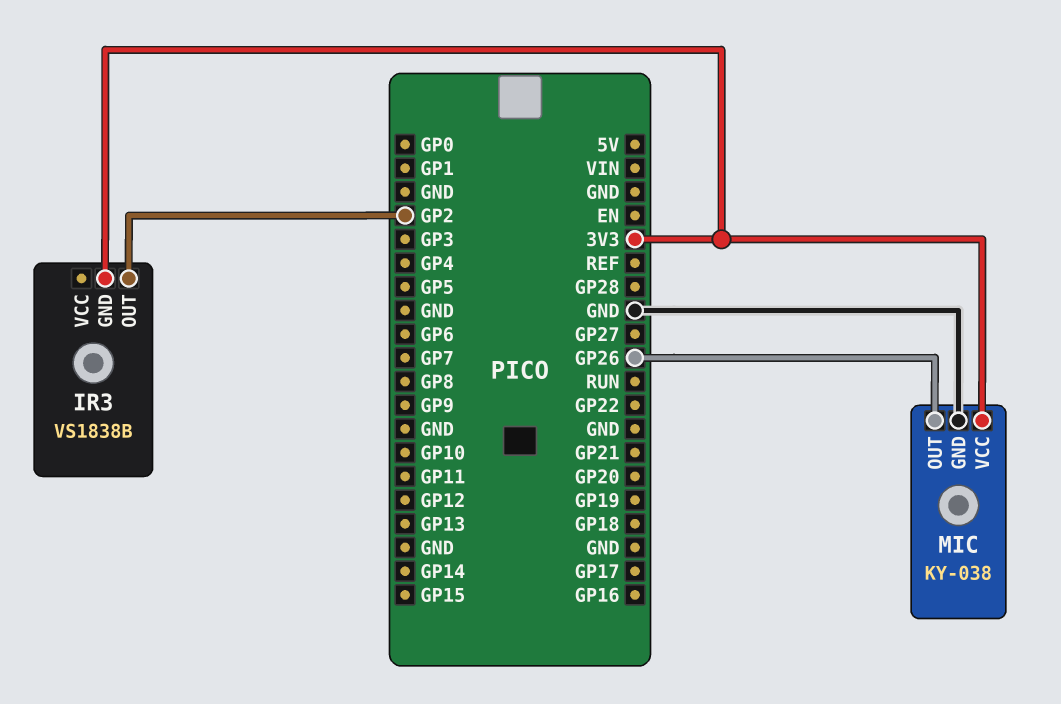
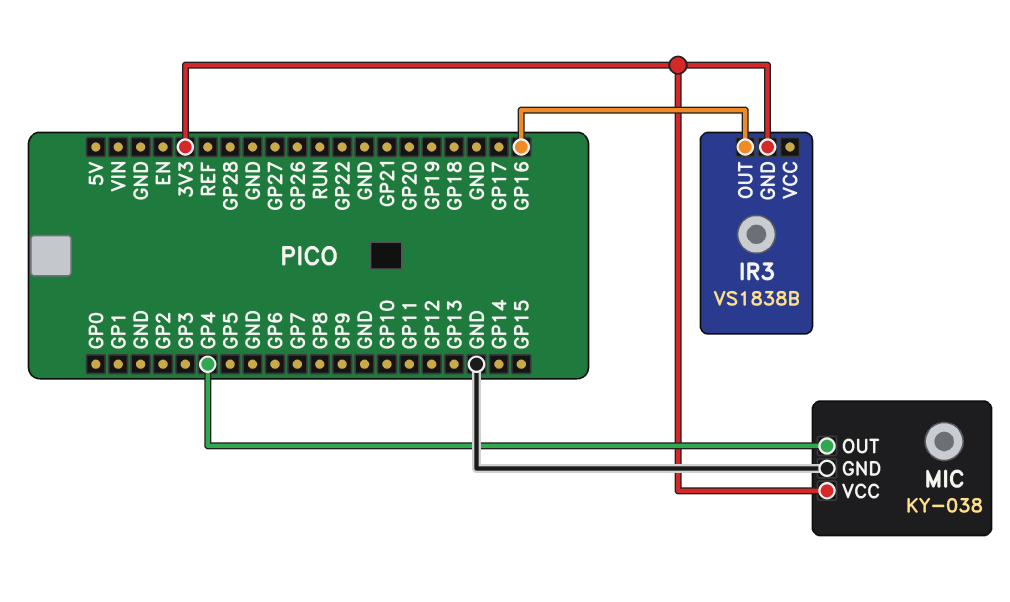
IR3 pin OUT: GP2 -> GP16
MIC pin OUT: GP26 -> GP4

